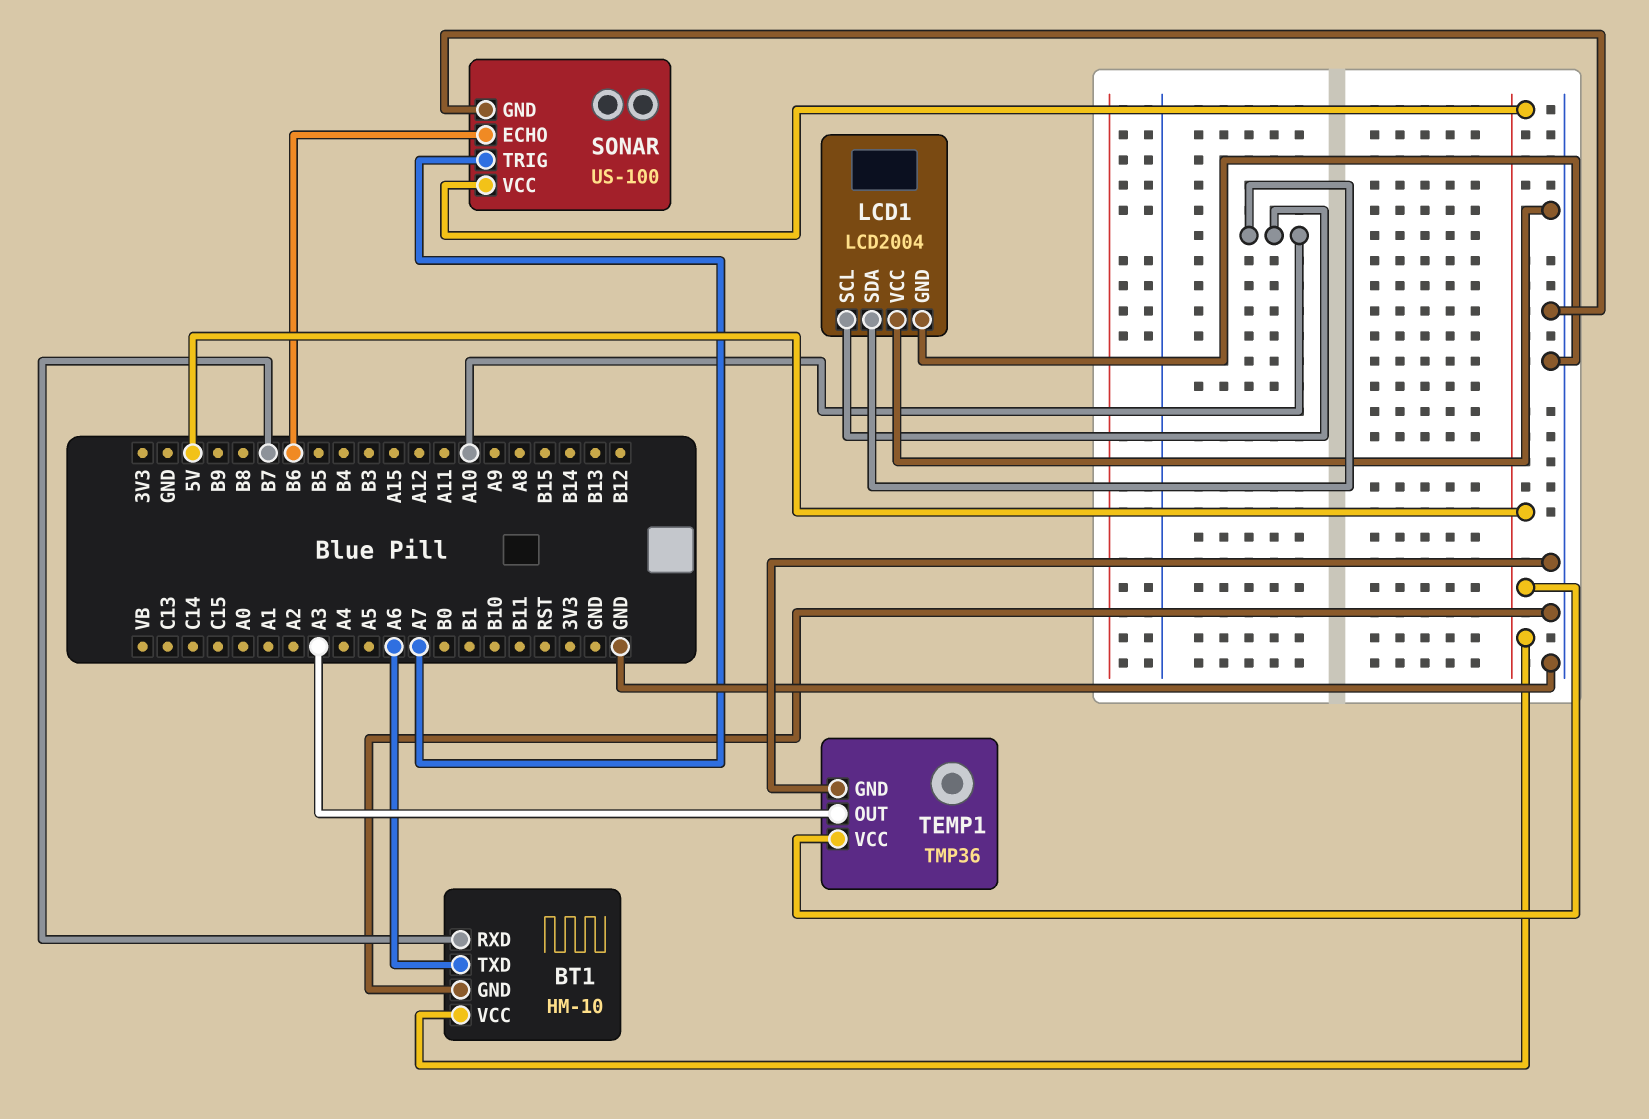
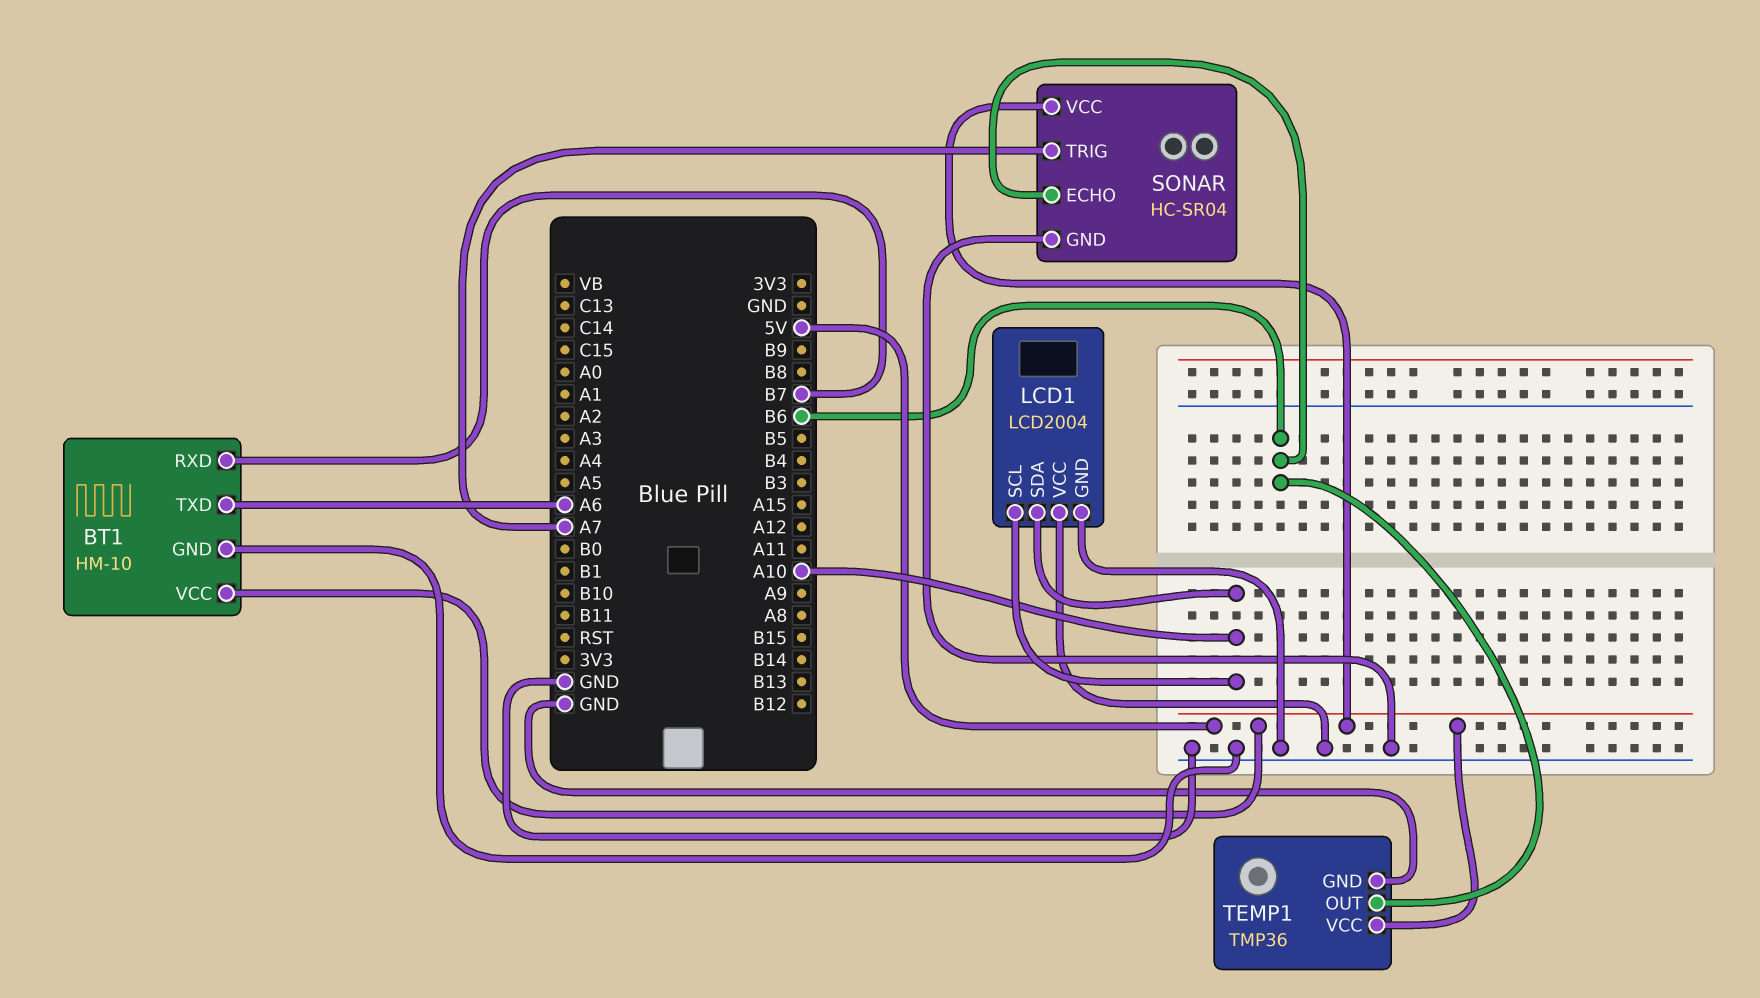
SONAR: US-100 -> HC-SR04
TEMP1 pin OUT: A3 -> B6

